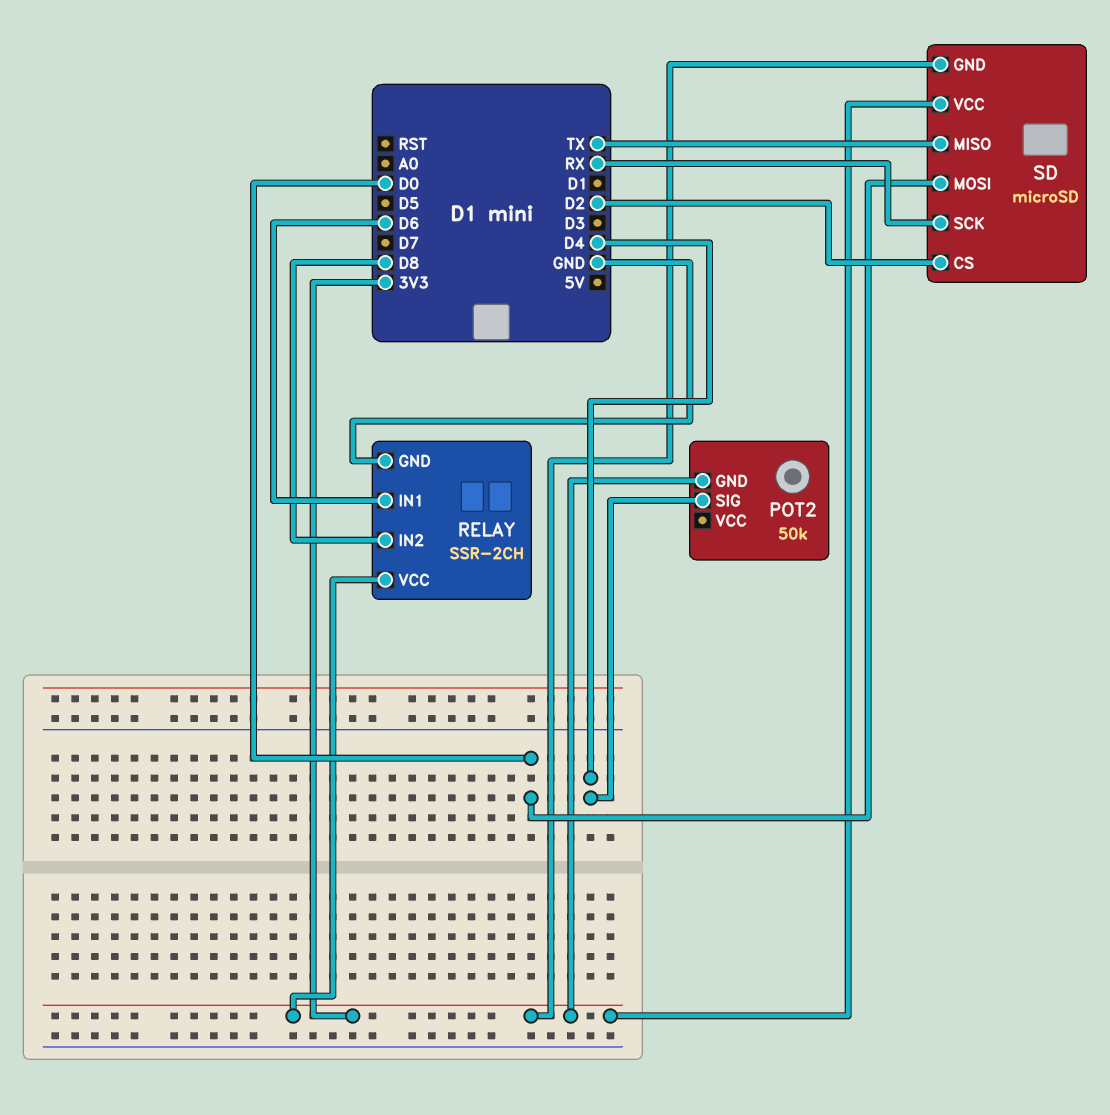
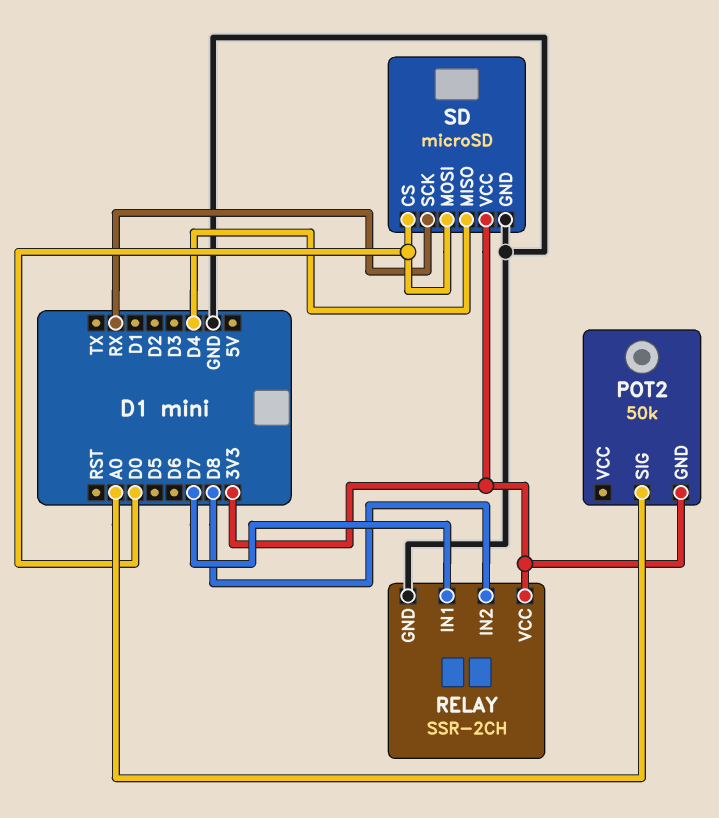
POT2 pin SIG: D4 -> A0
RELAY pin IN1: D6 -> D7
SD pin CS: D2 -> D0
SD pin GND: 3V3 -> GND
SD pin MISO: TX -> D4

